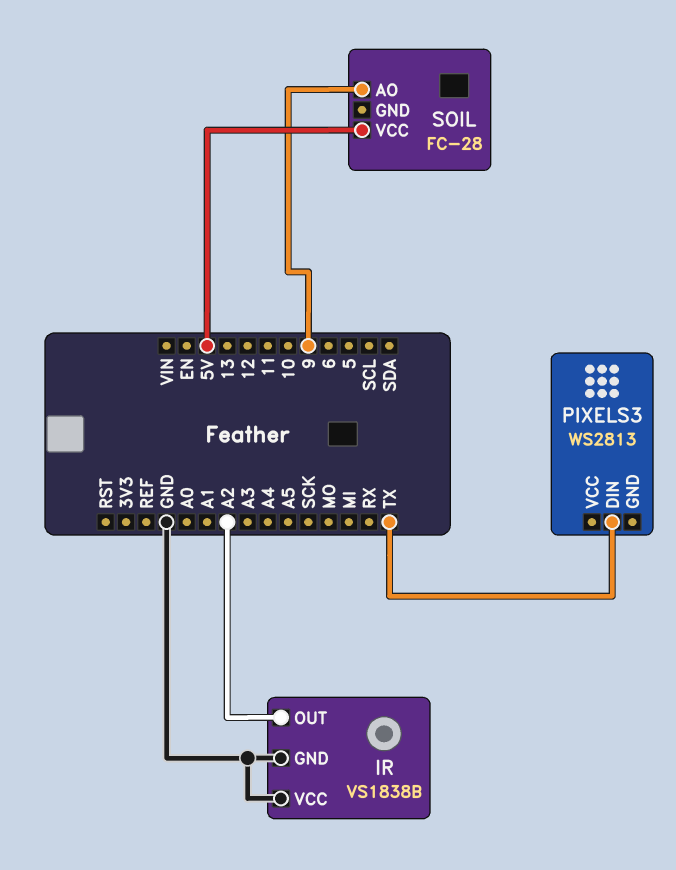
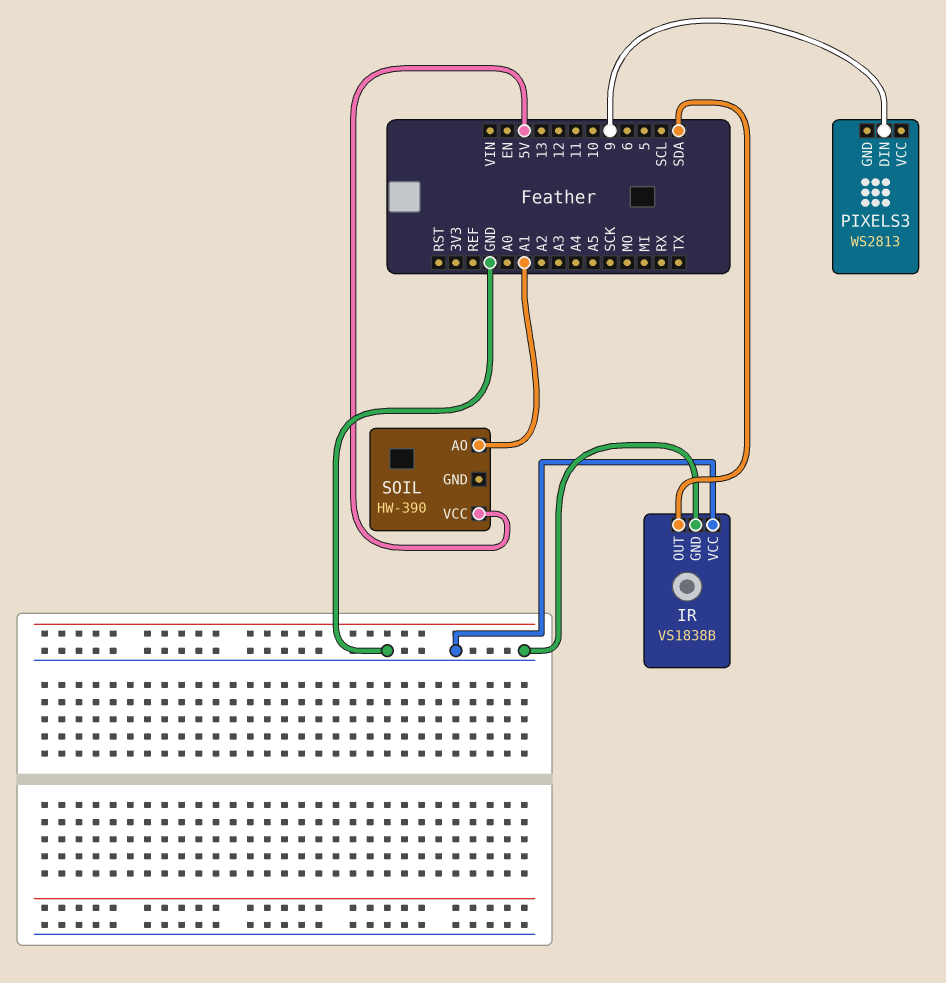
IR pin OUT: A2 -> SDA
PIXELS3 pin DIN: TX -> 9
SOIL: FC-28 -> HW-390
SOIL pin AO: 9 -> A1

